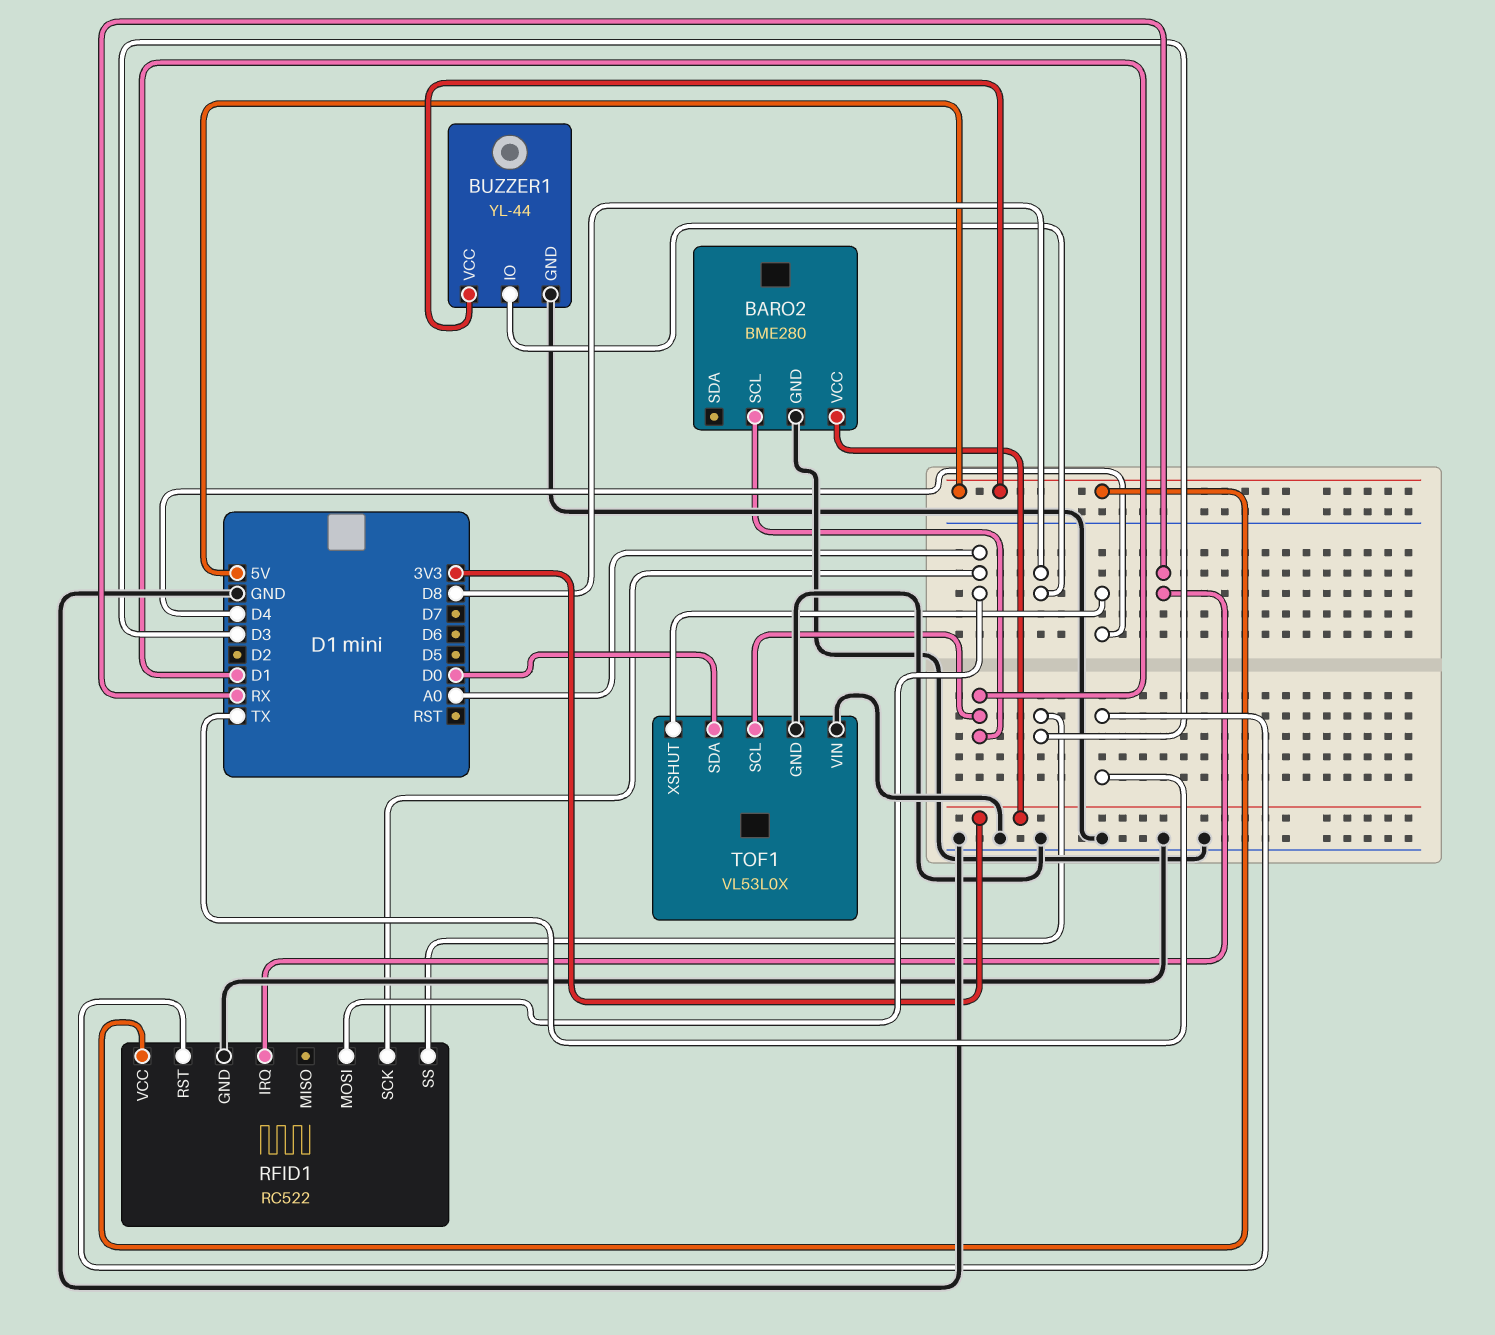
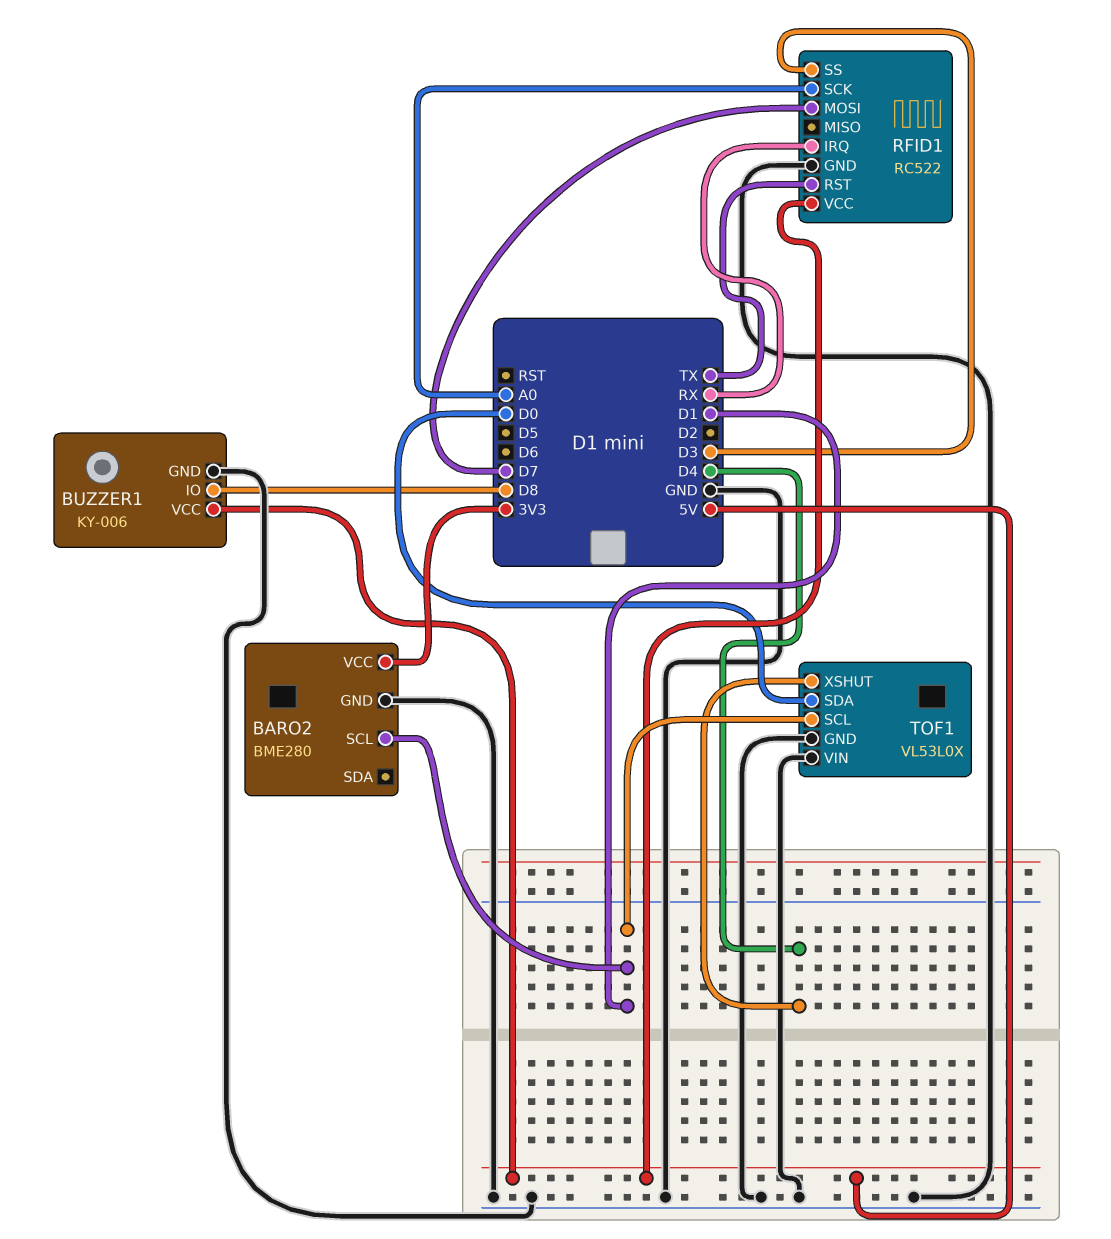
BUZZER1: YL-44 -> KY-006
RFID1 pin MOSI: A0 -> D7

